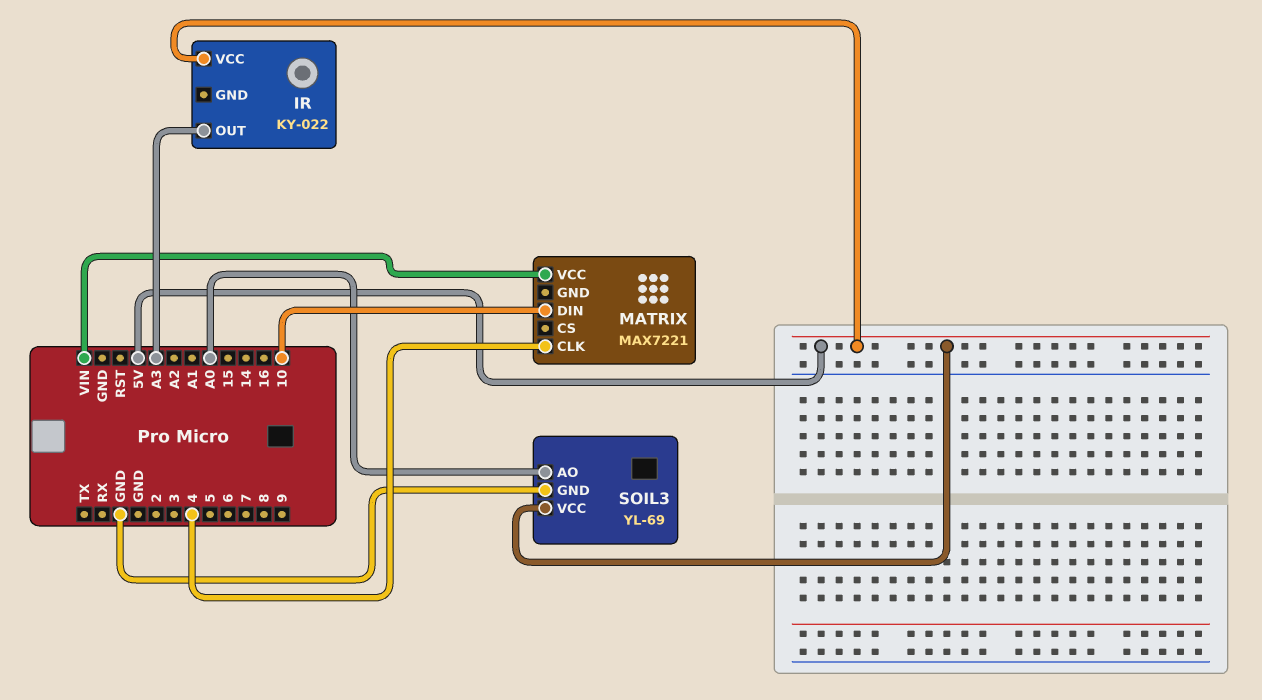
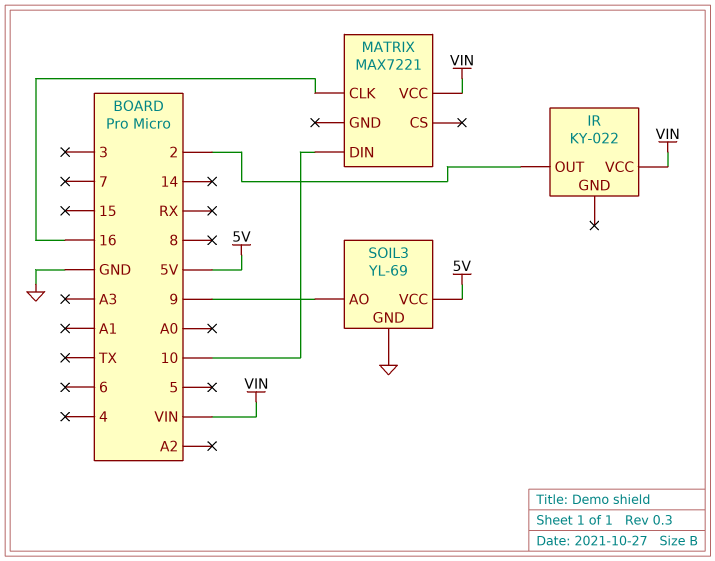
IR pin OUT: A3 -> 2
IR pin VCC: 5V -> VIN
MATRIX pin CLK: 4 -> 16
SOIL3 pin AO: A0 -> 9

